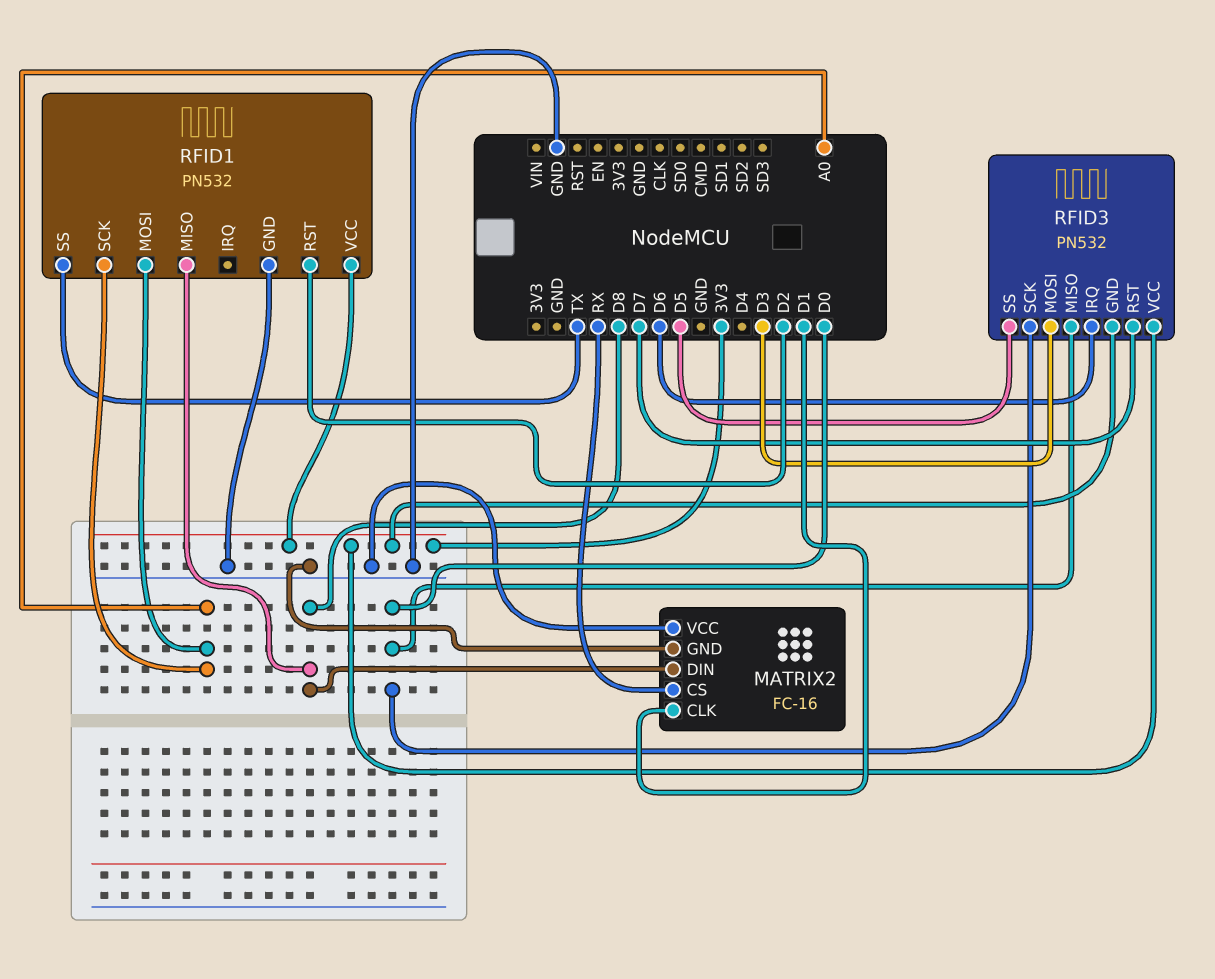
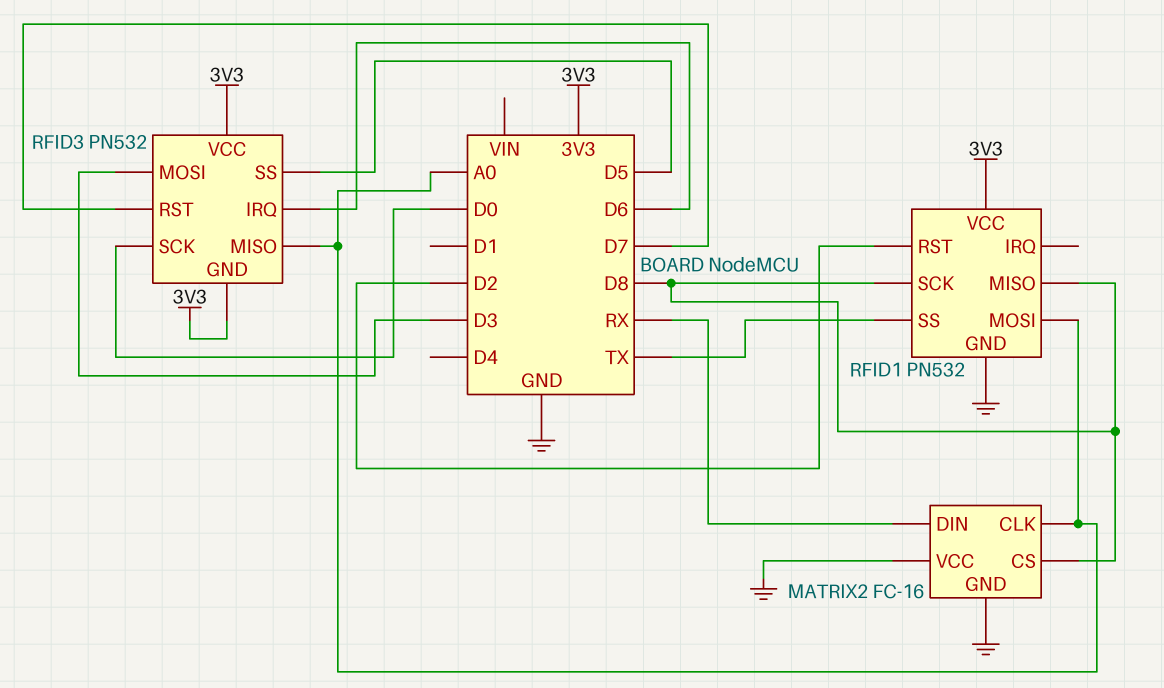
MATRIX2 pin CLK: D1 -> A0
MATRIX2 pin CS: RX -> D8
MATRIX2 pin DIN: D8 -> RX
RFID1 pin SCK: A0 -> D8
RFID3 pin MISO: D0 -> A0

